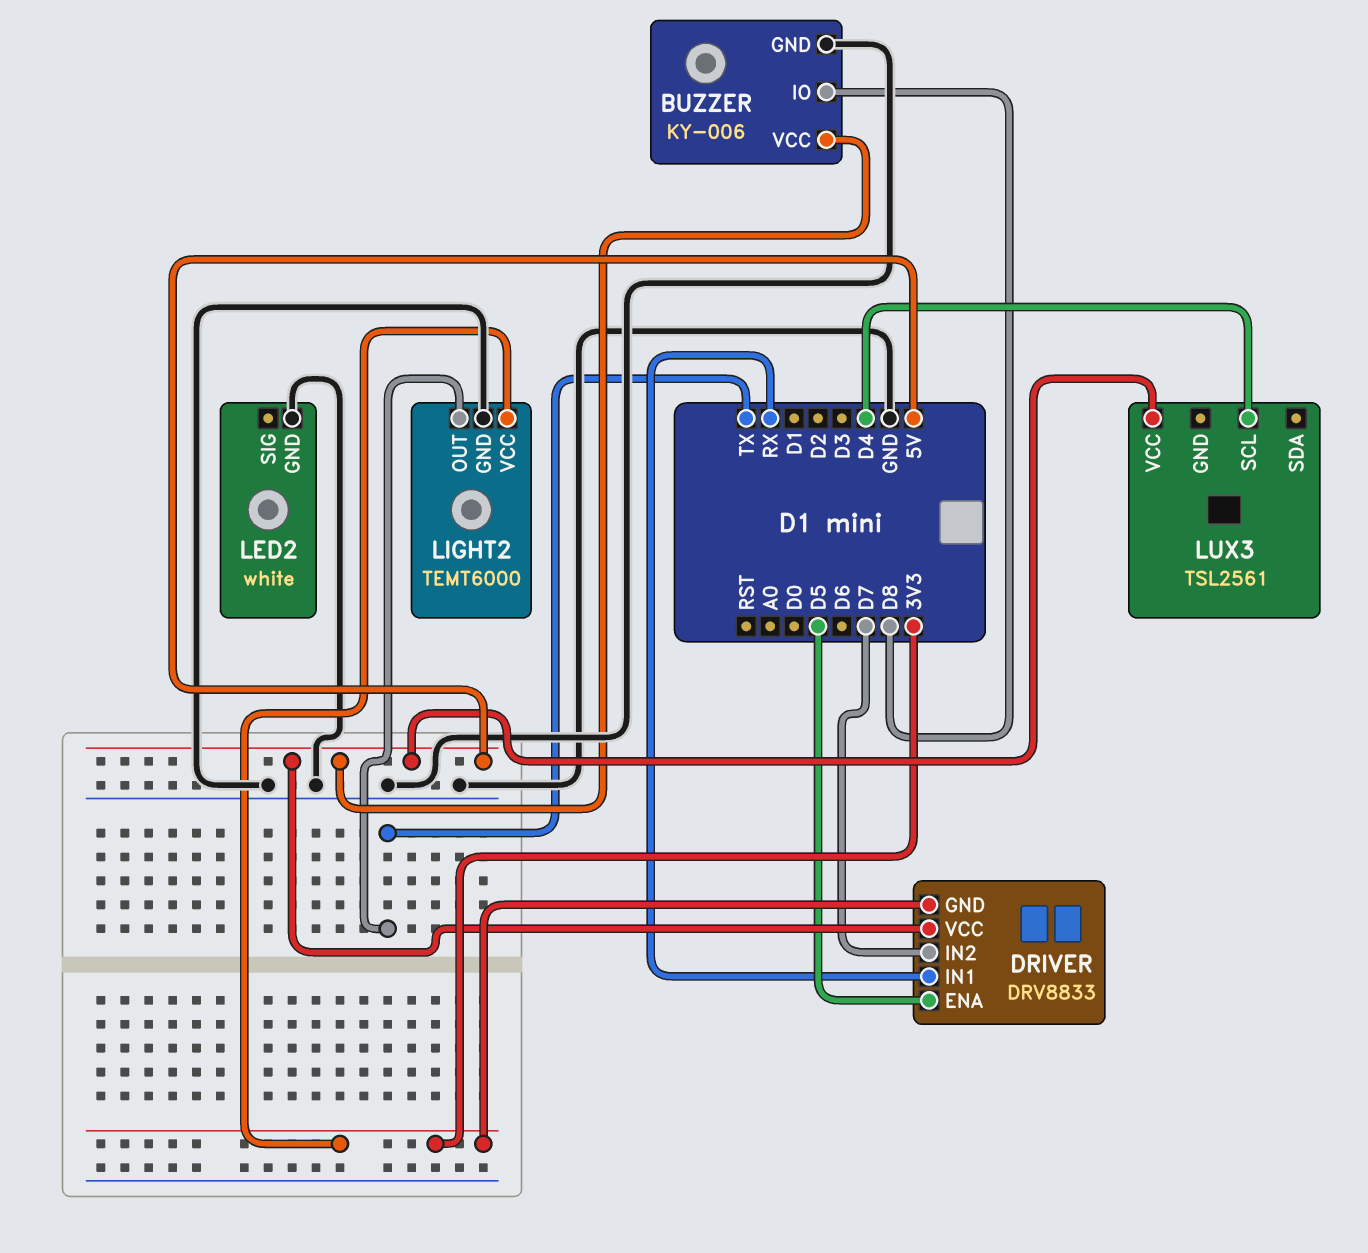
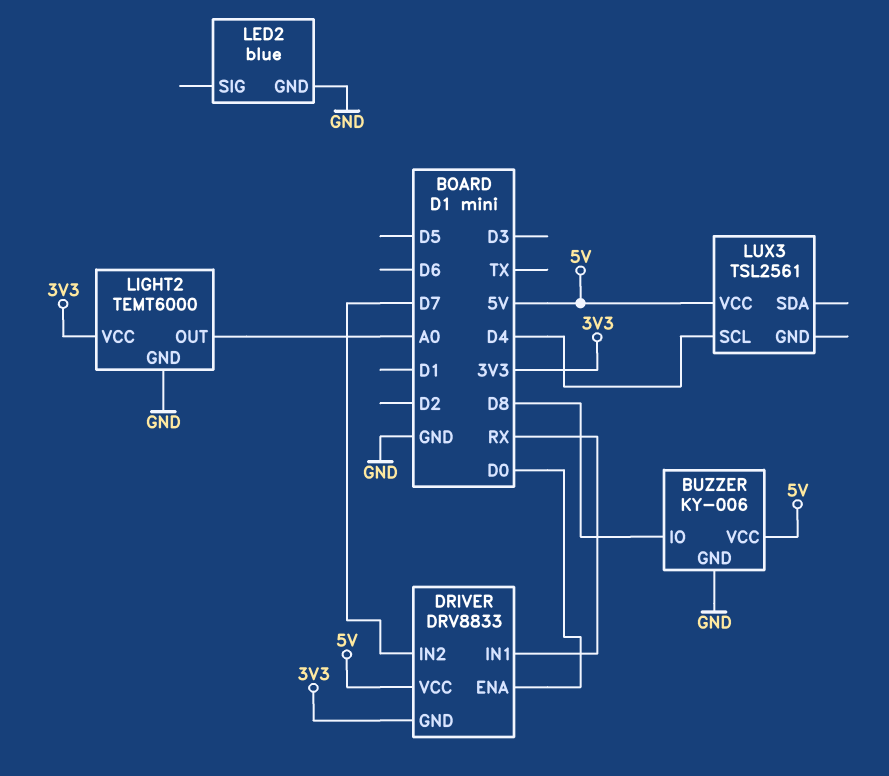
DRIVER pin ENA: D5 -> D0
LED2: white -> blue
LIGHT2 pin OUT: TX -> A0

